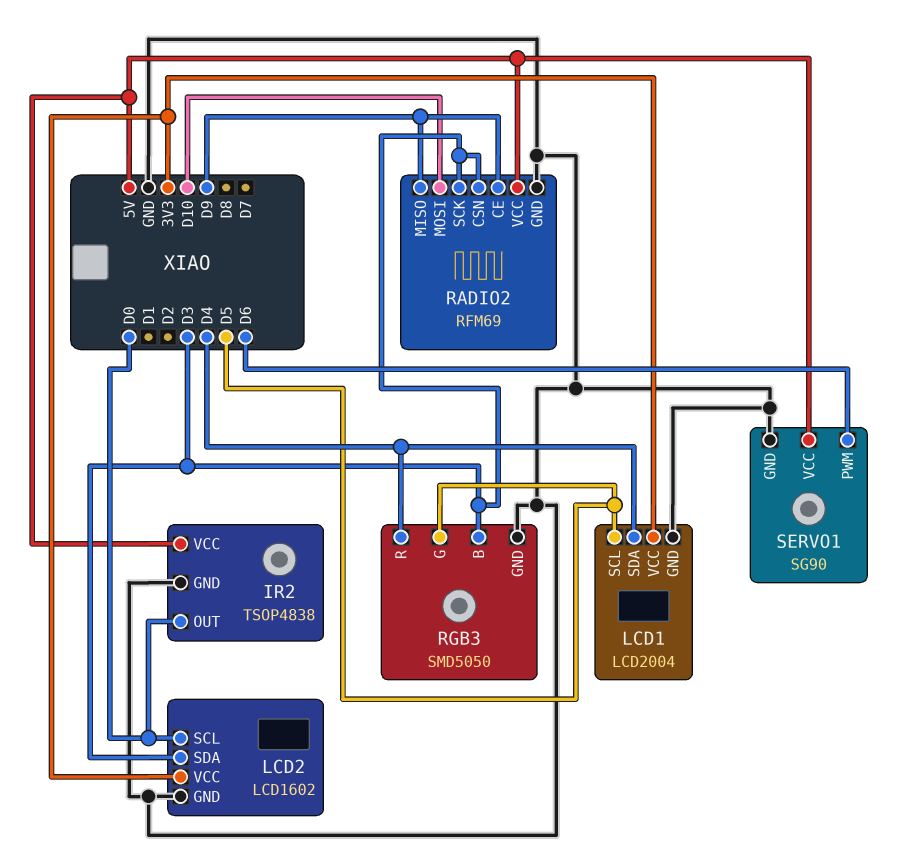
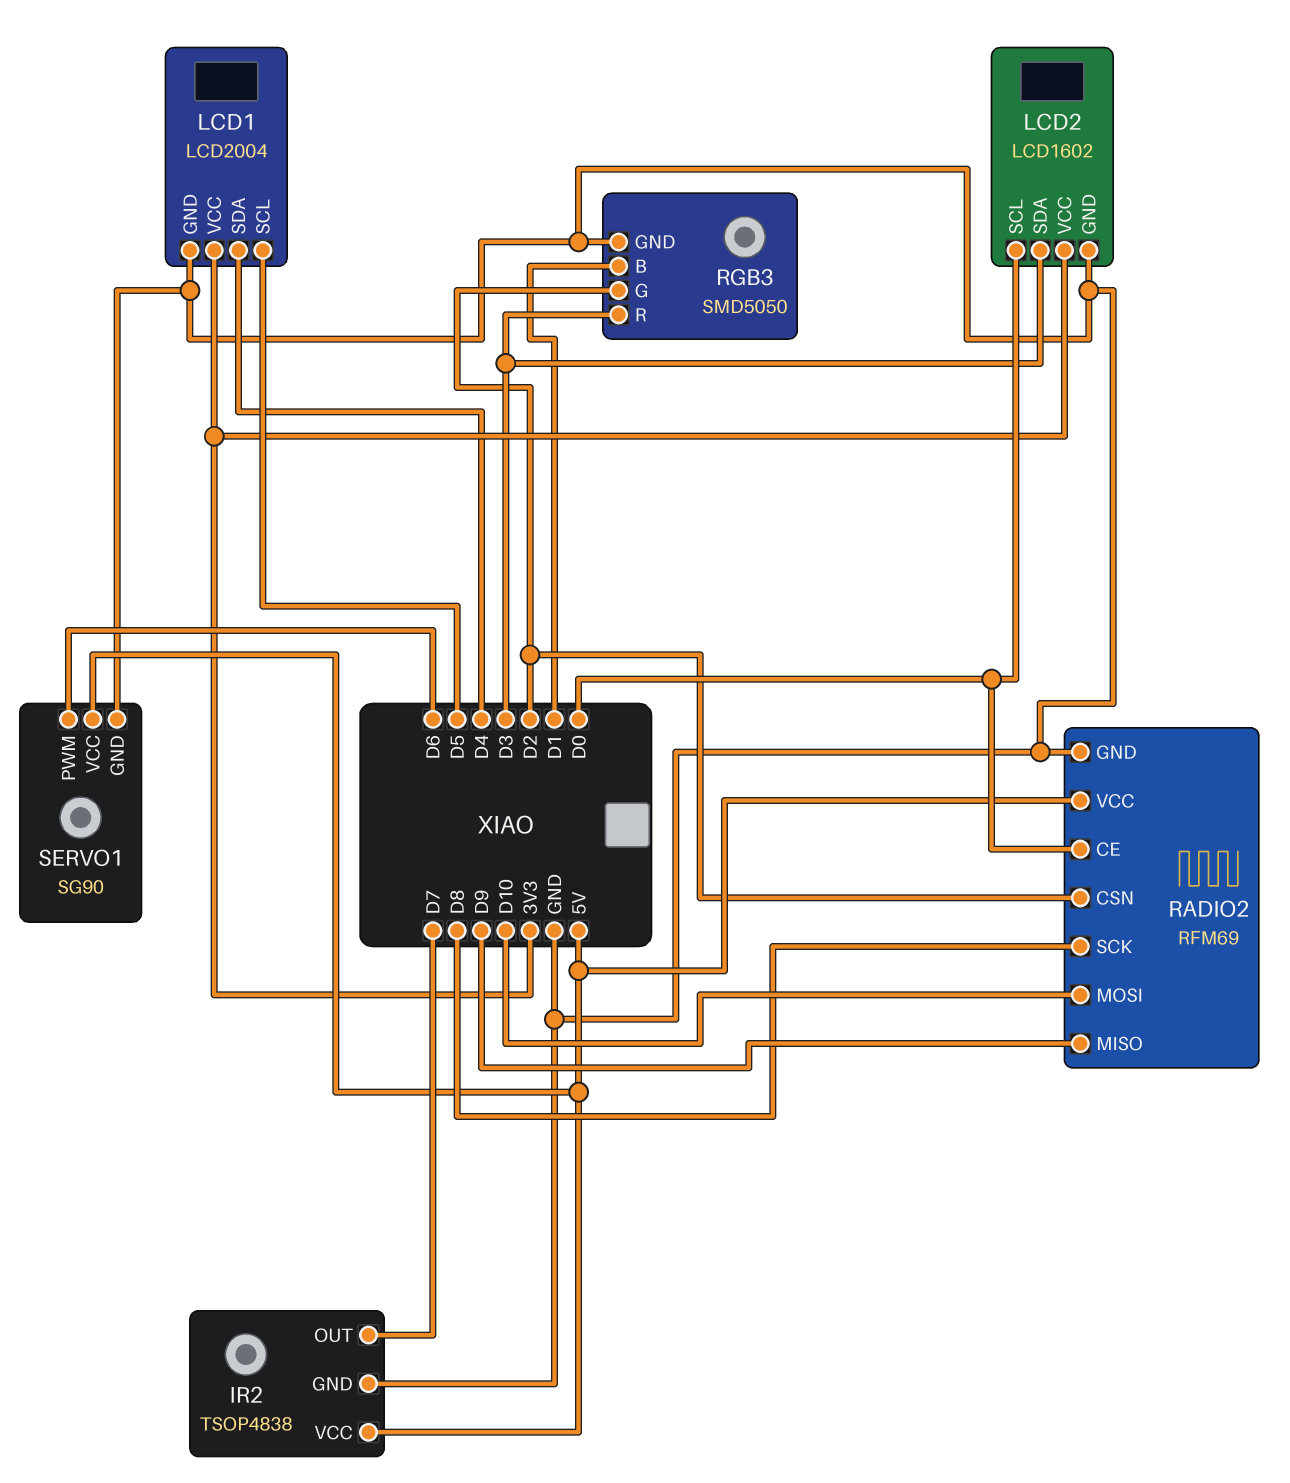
IR2 pin OUT: D0 -> D7
RADIO2 pin CE: D9 -> D0
RADIO2 pin CSN: D3 -> D2
RADIO2 pin SCK: D3 -> D8
RGB3 pin B: D3 -> D1
RGB3 pin G: D5 -> D2
RGB3 pin R: D4 -> D3

